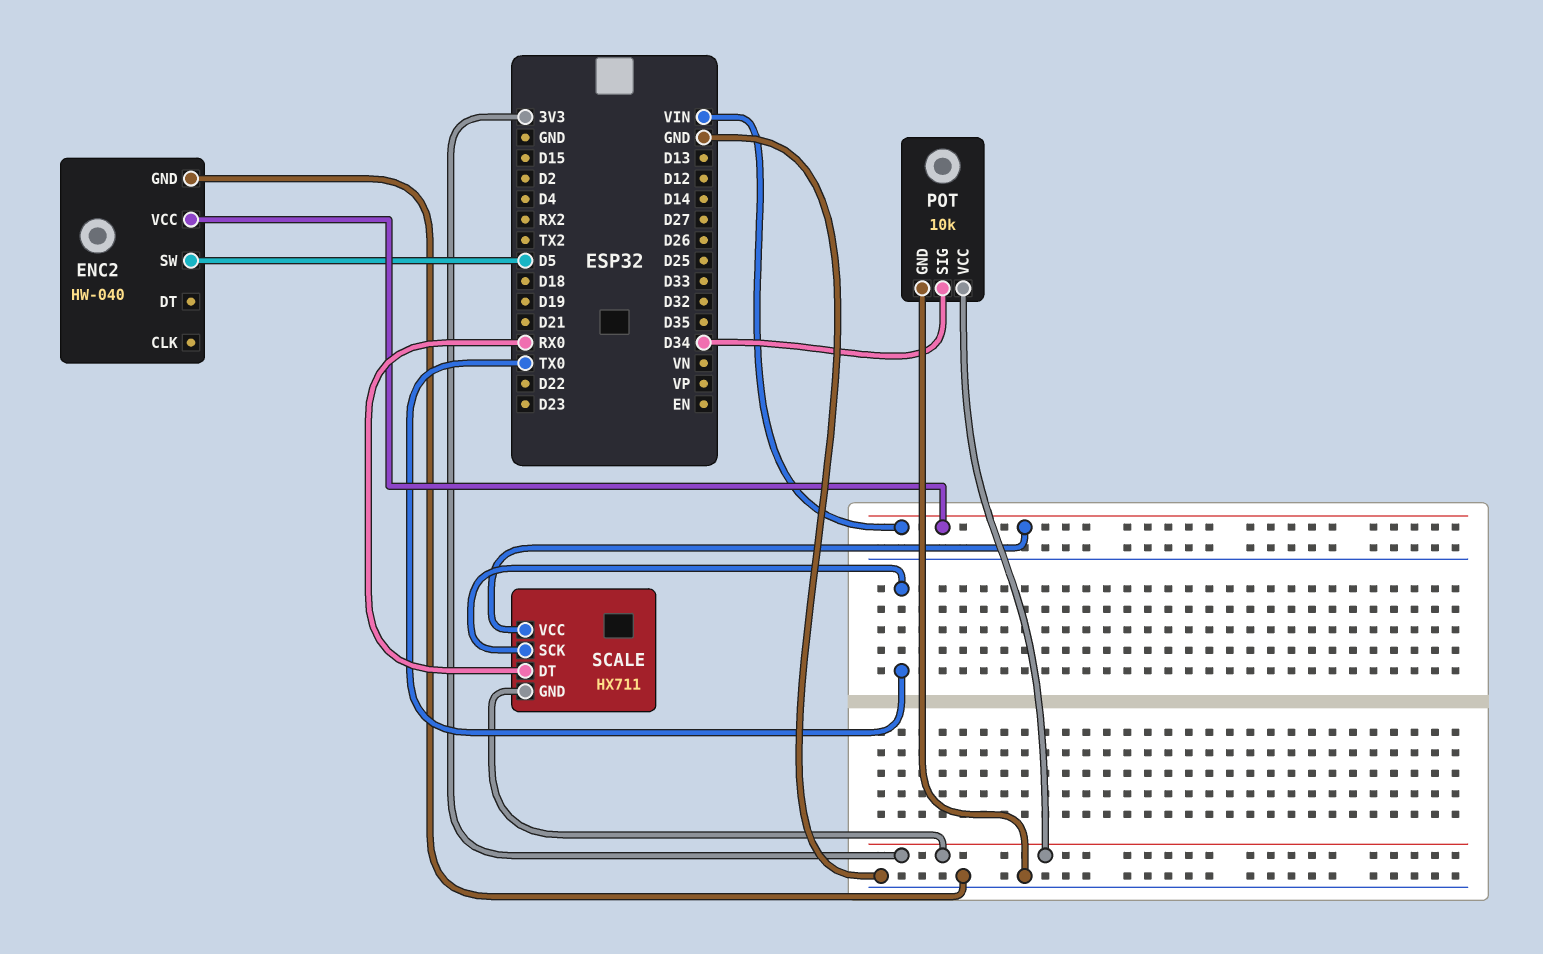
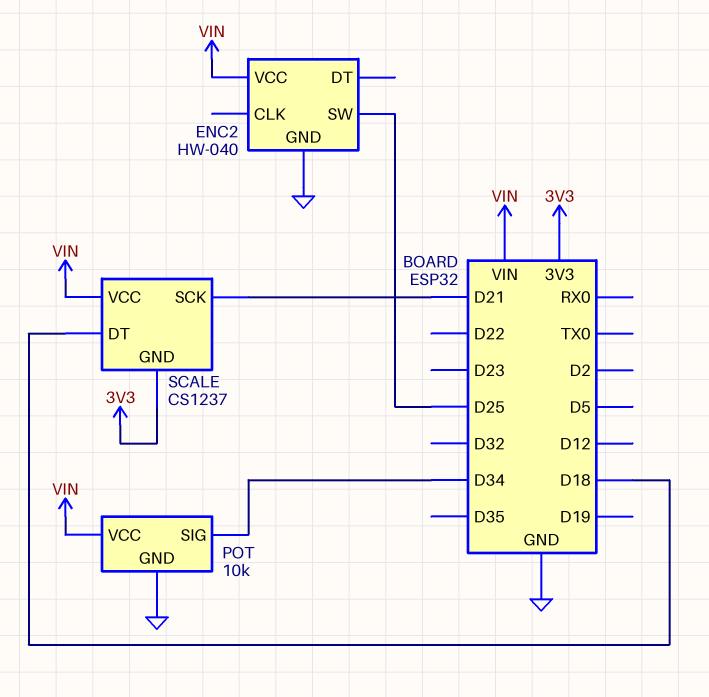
ENC2 pin SW: D5 -> D25
POT pin VCC: 3V3 -> VIN
SCALE: HX711 -> CS1237
SCALE pin DT: RX0 -> D18
SCALE pin SCK: TX0 -> D21

